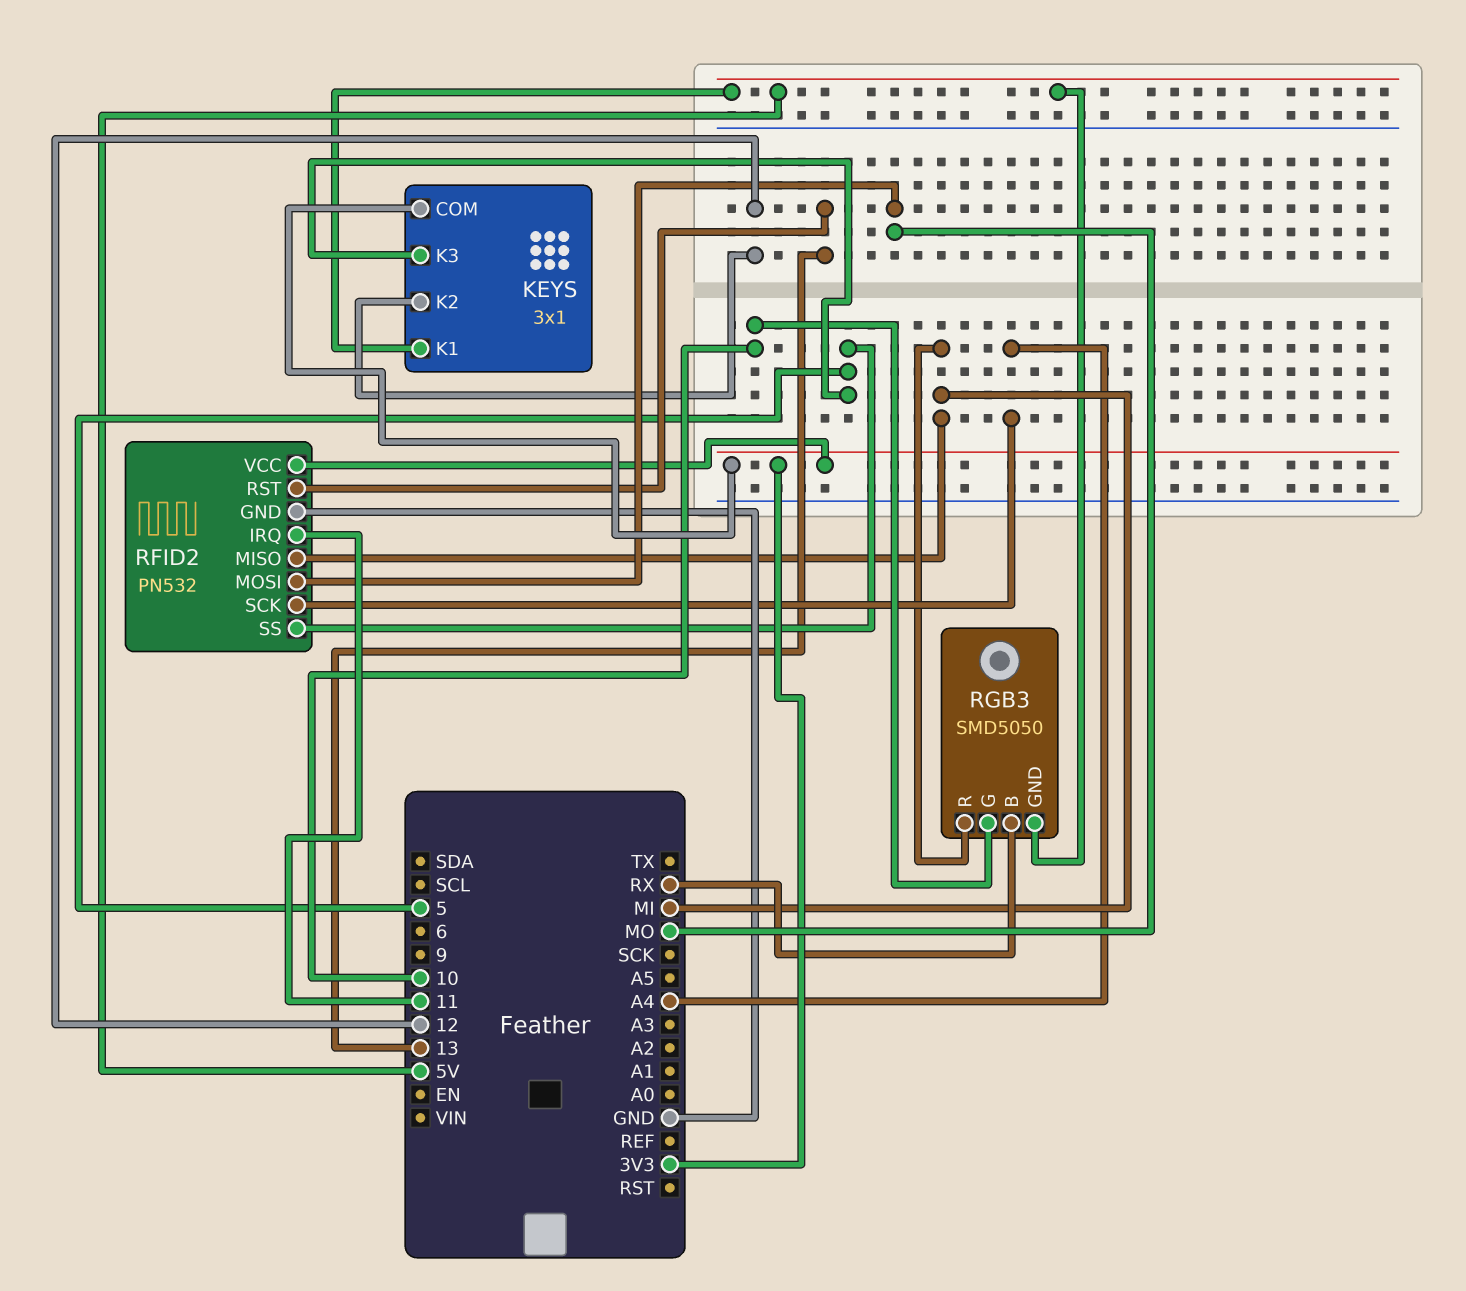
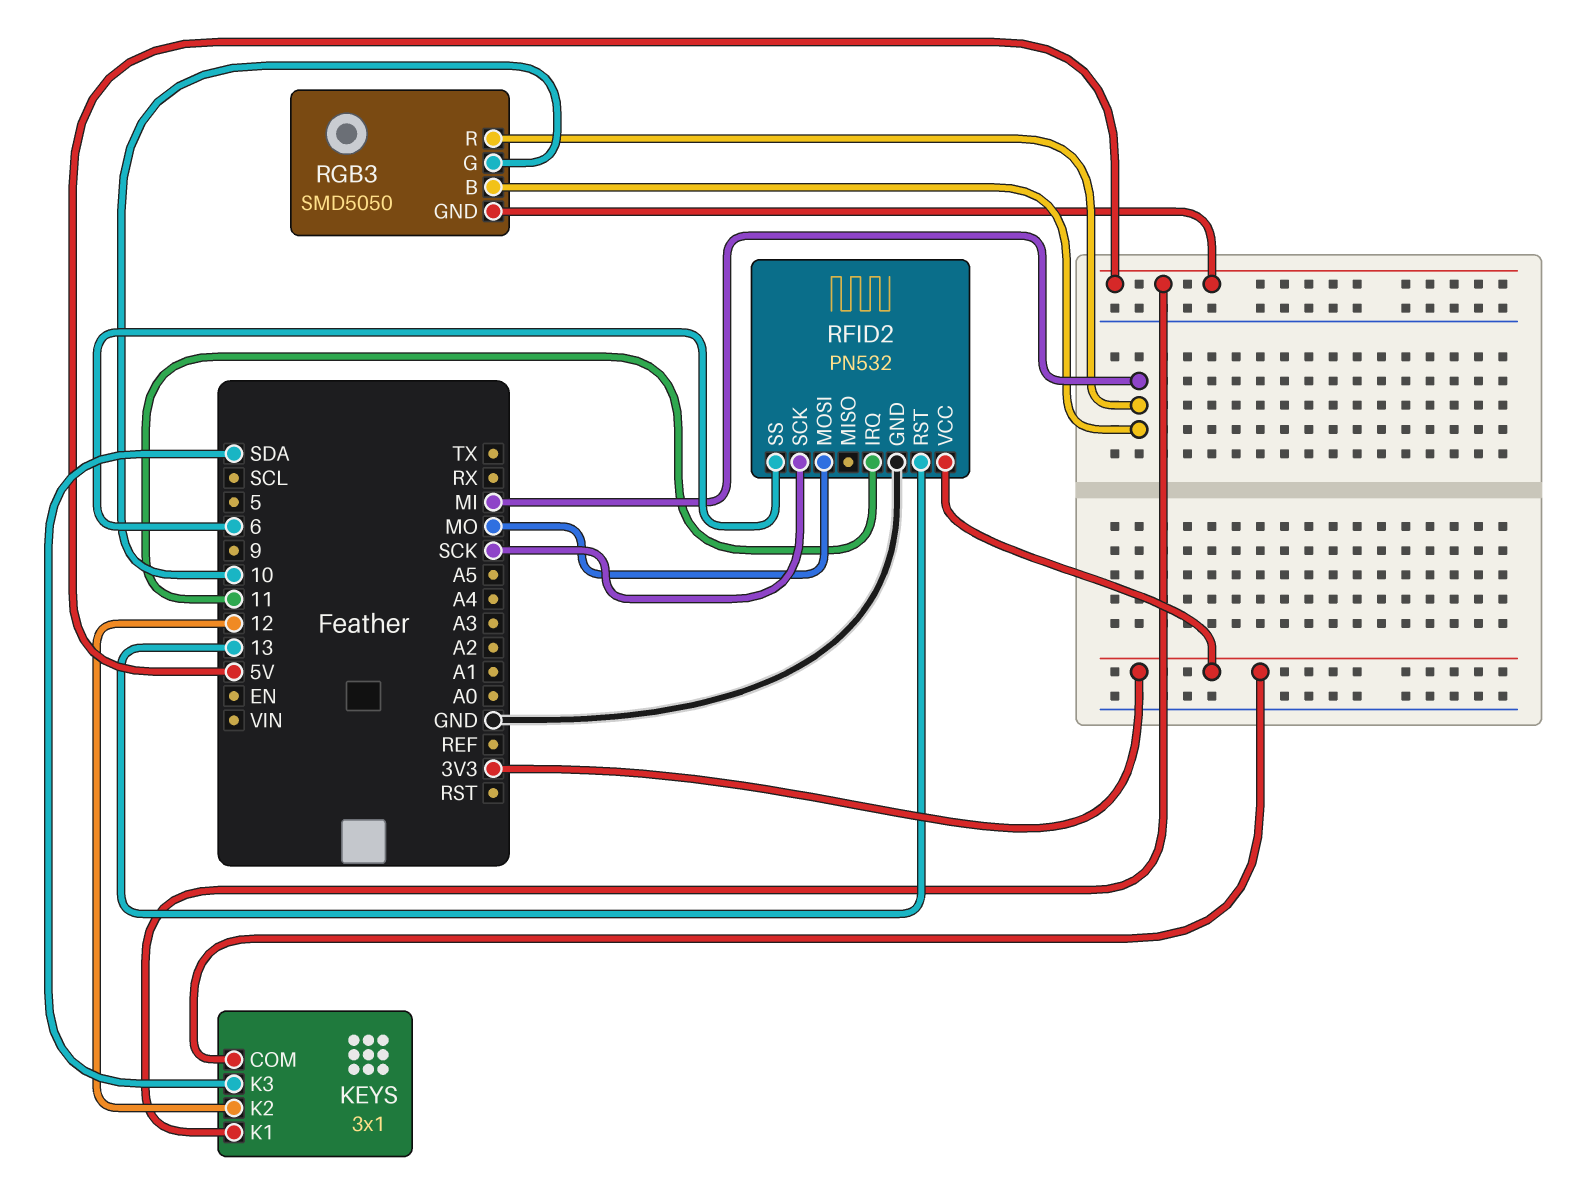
KEYS pin K3: 5 -> SDA
RFID2 pin MISO: MI -> none
RFID2 pin SCK: A4 -> SCK
RFID2 pin SS: 5 -> 6
RGB3 pin B: RX -> MI

